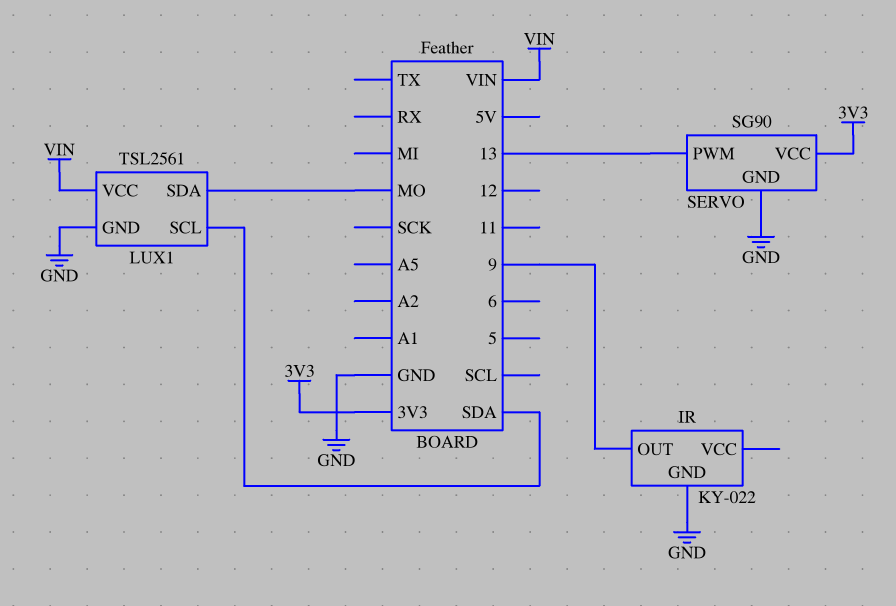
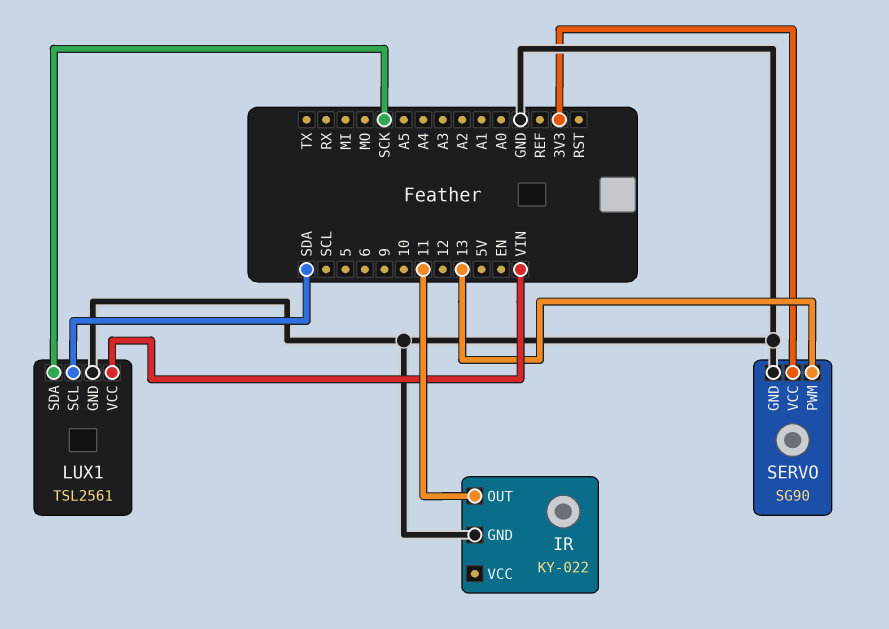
IR pin OUT: 9 -> 11
LUX1 pin SDA: MO -> SCK

